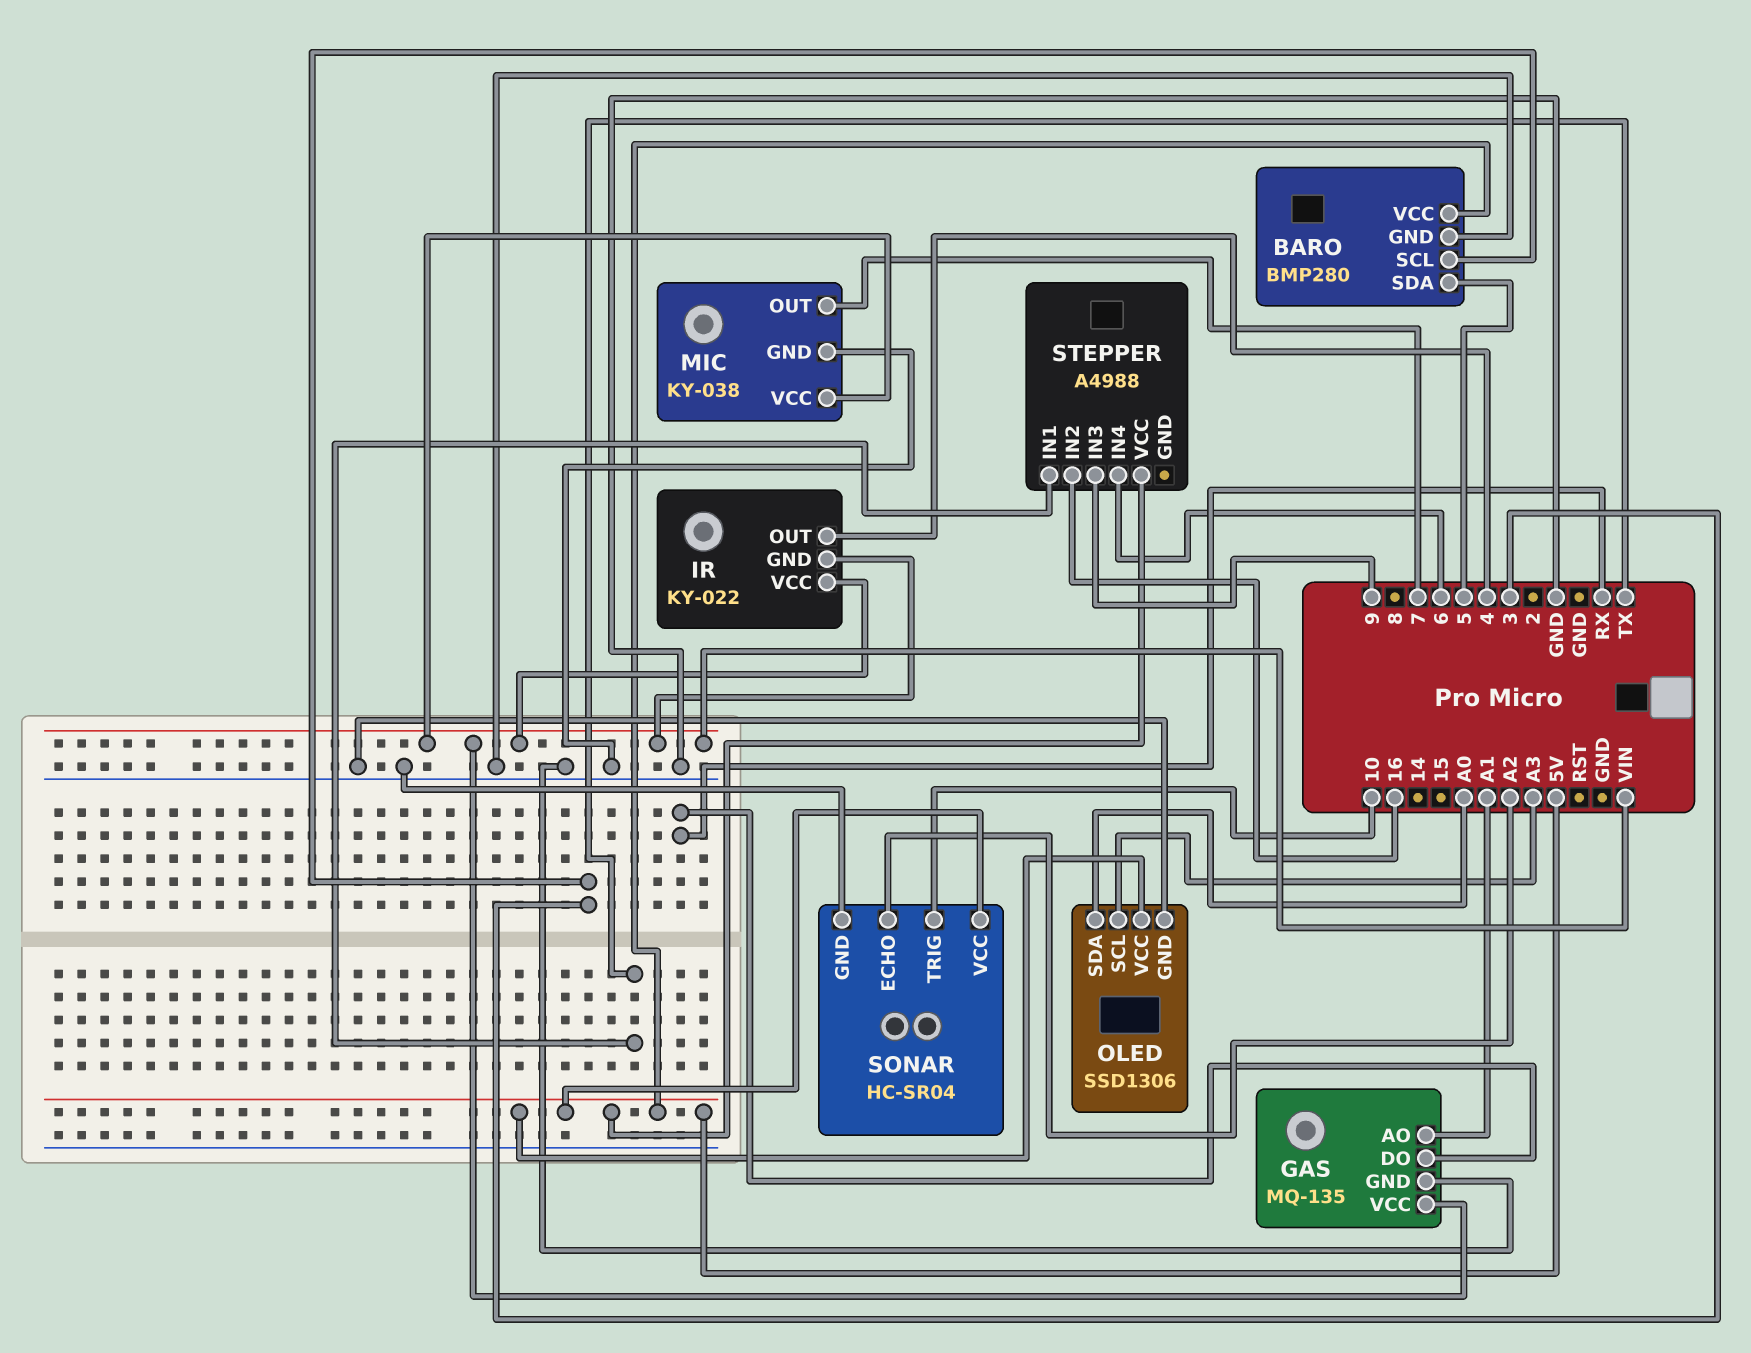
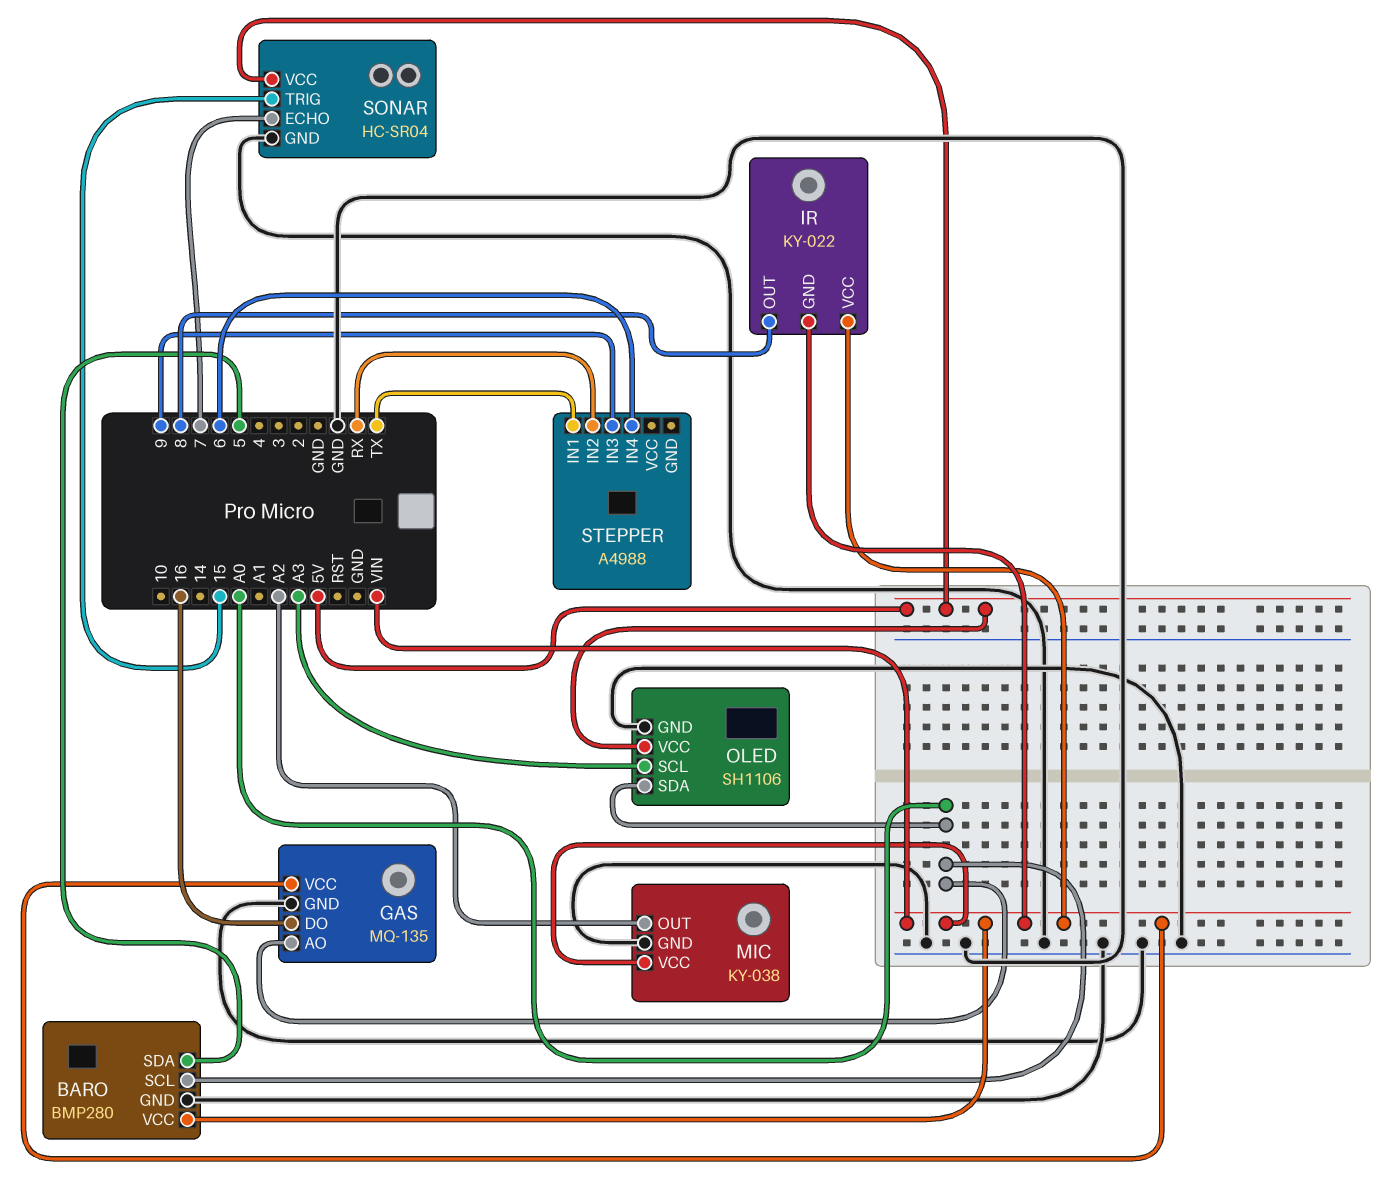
BARO pin SCL: 3 -> A0
BARO pin VCC: 5V -> VIN
GAS pin AO: A1 -> A0
GAS pin DO: RX -> 16
IR pin OUT: 4 -> 8
MIC pin OUT: 7 -> A2
OLED: SSD1306 -> SH1106
SONAR pin ECHO: A2 -> 7
SONAR pin TRIG: 10 -> 15
STEPPER pin IN2: 16 -> RX
STEPPER pin VCC: 5V -> none

